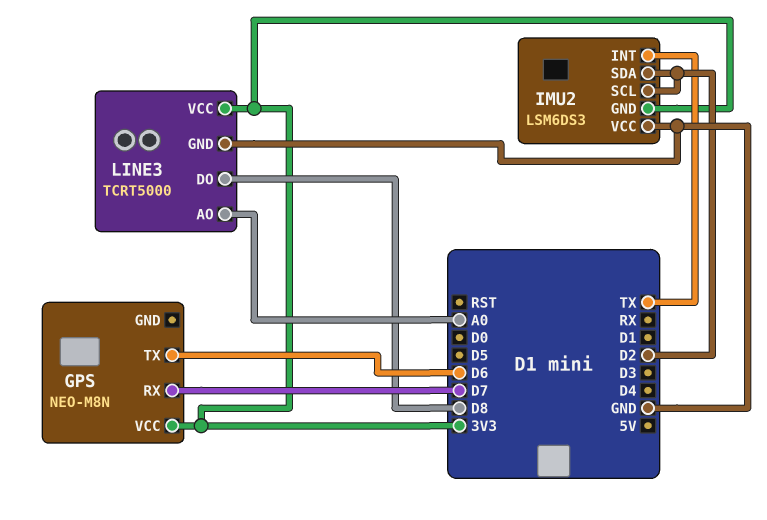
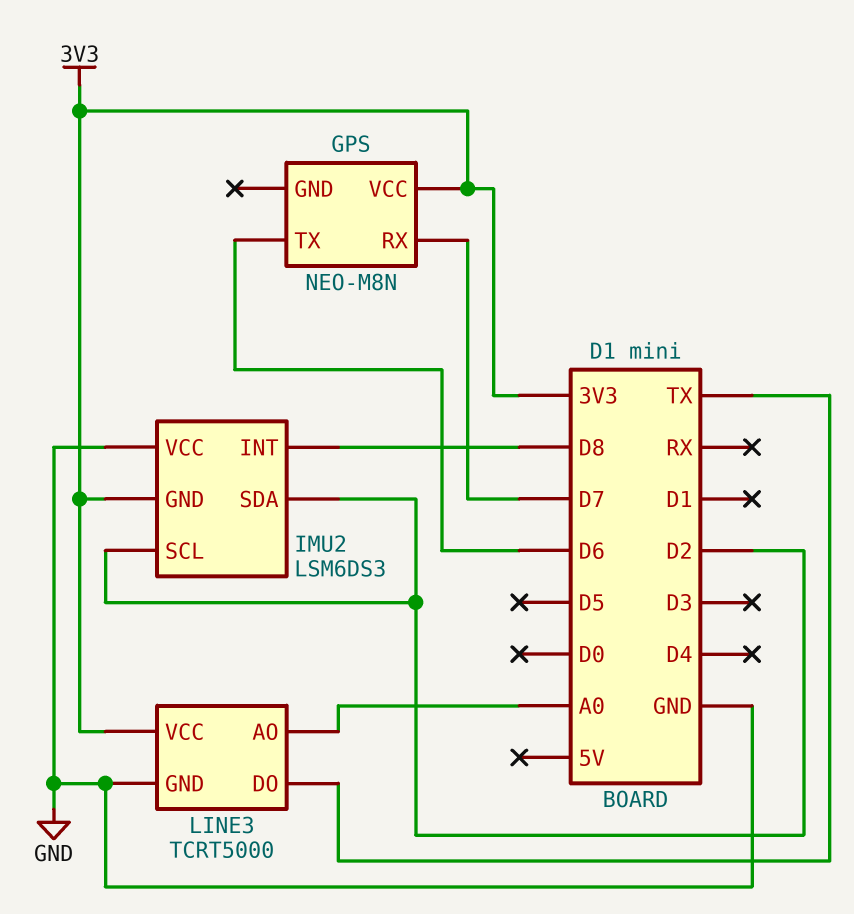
IMU2 pin INT: TX -> D8
LINE3 pin DO: D8 -> TX

